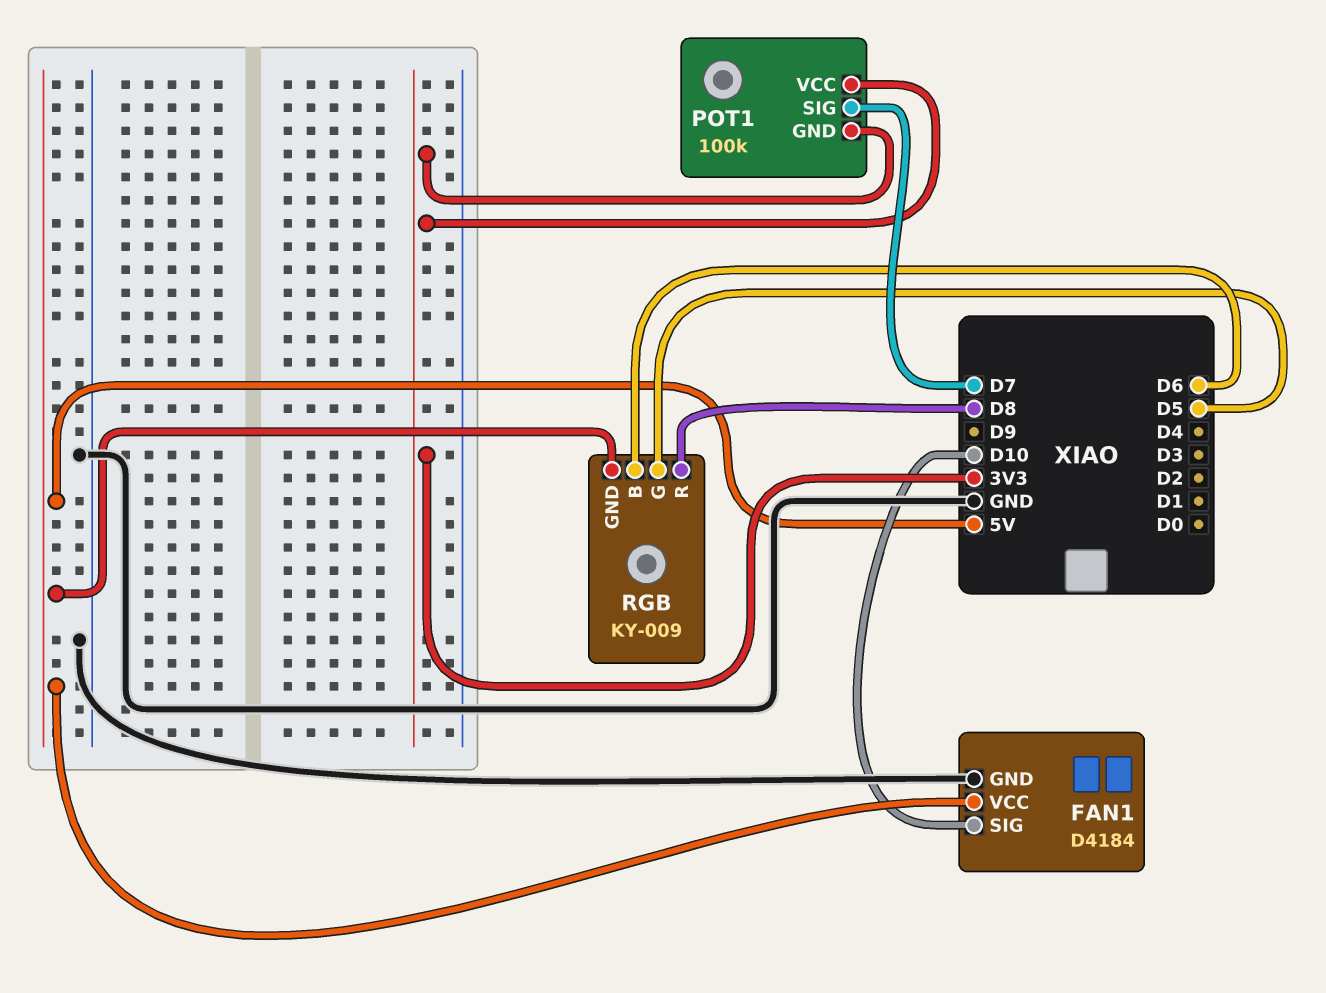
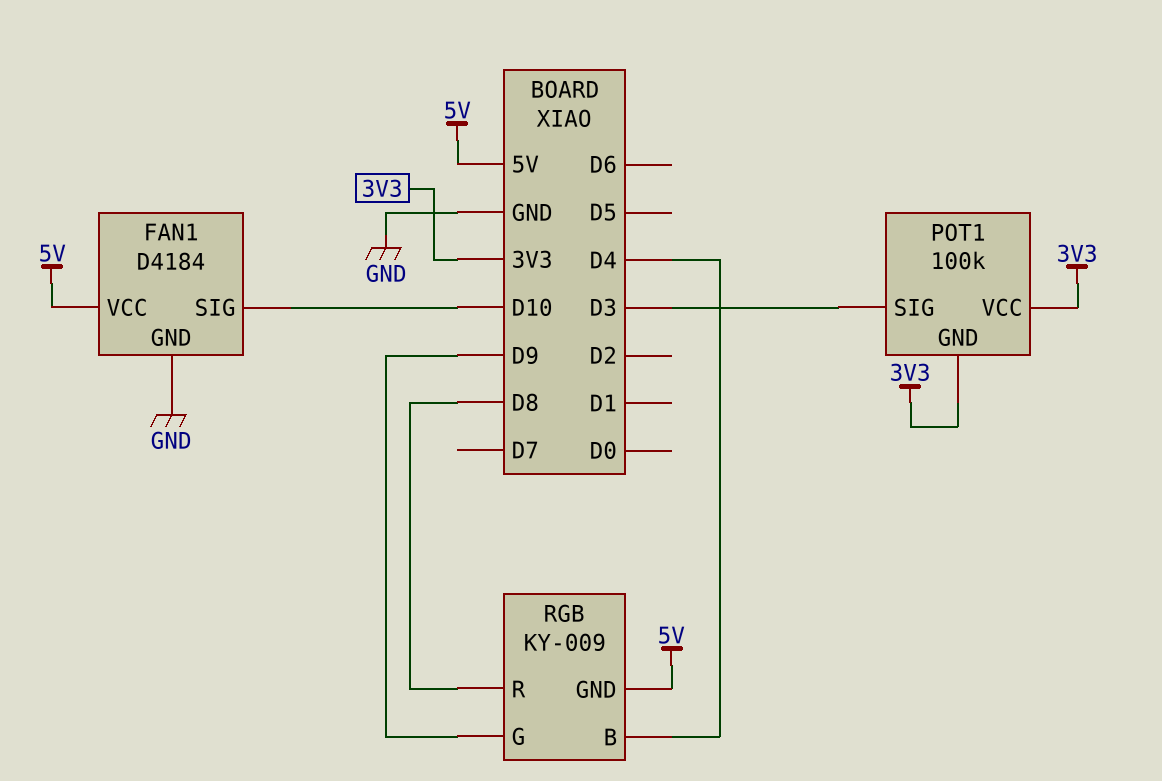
POT1 pin SIG: D7 -> D3
RGB pin B: D6 -> D4
RGB pin G: D5 -> D9

